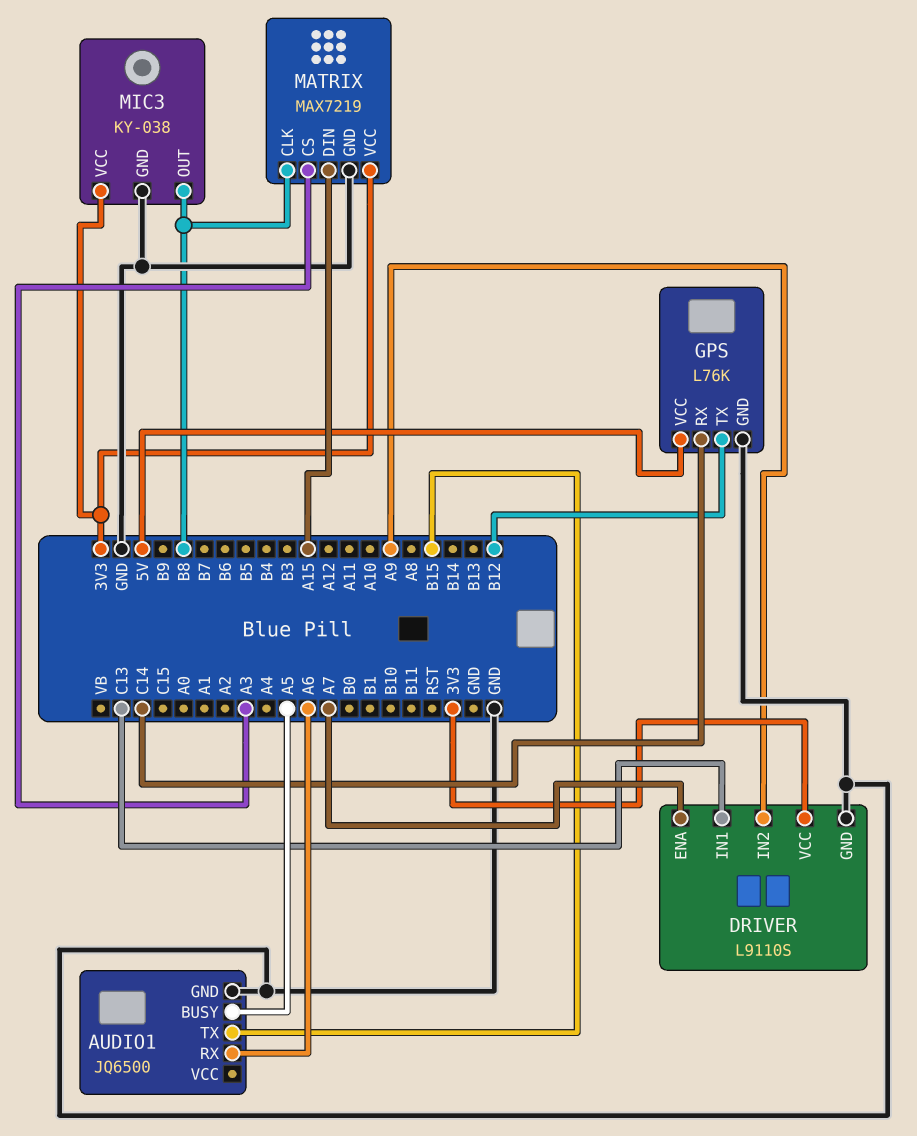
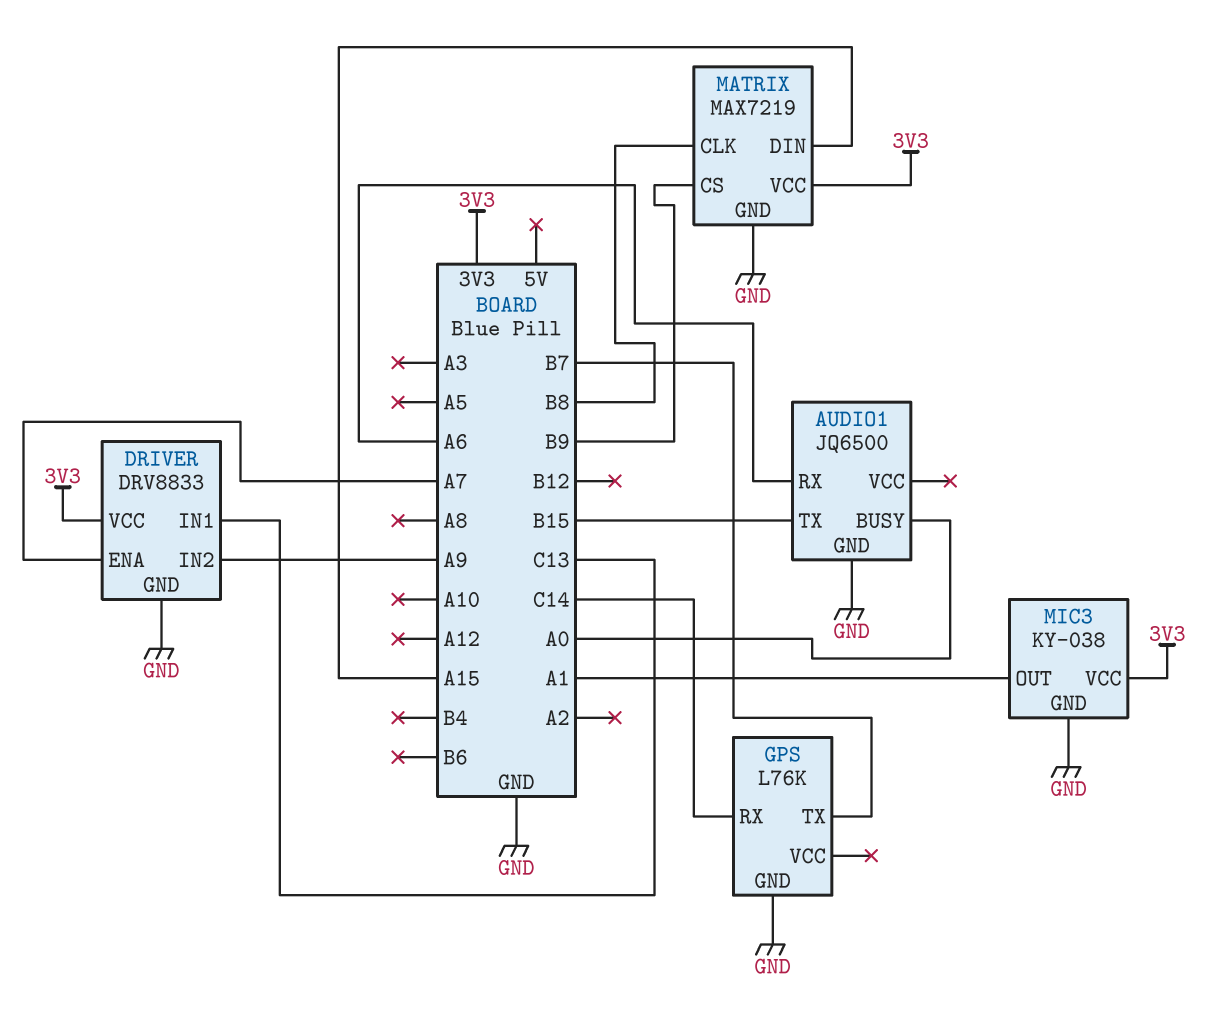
AUDIO1 pin BUSY: A5 -> A0
DRIVER: L9110S -> DRV8833
GPS pin TX: B12 -> B7
GPS pin VCC: 5V -> none
MATRIX pin CS: A3 -> B9
MIC3 pin OUT: B8 -> A1

